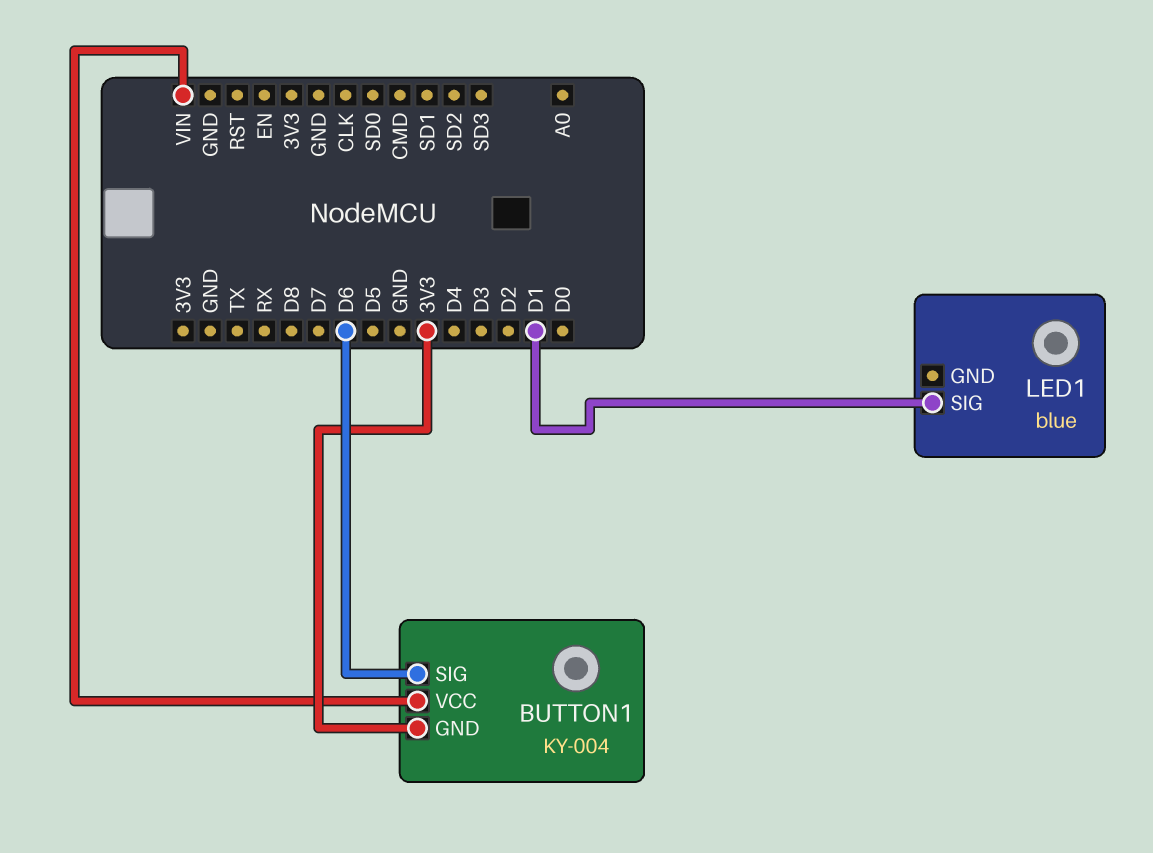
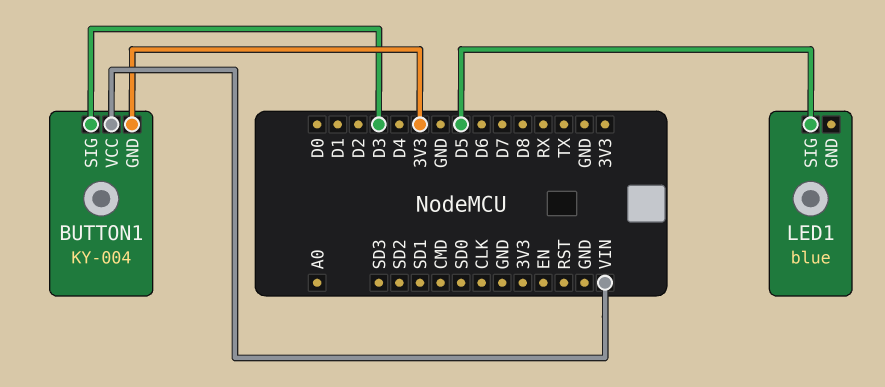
BUTTON1 pin SIG: D6 -> D3
LED1 pin SIG: D1 -> D5

